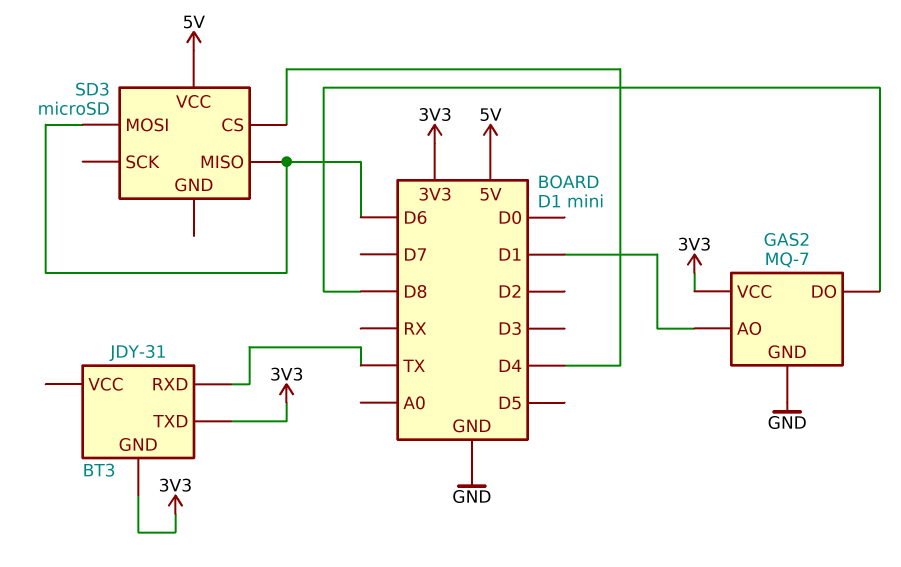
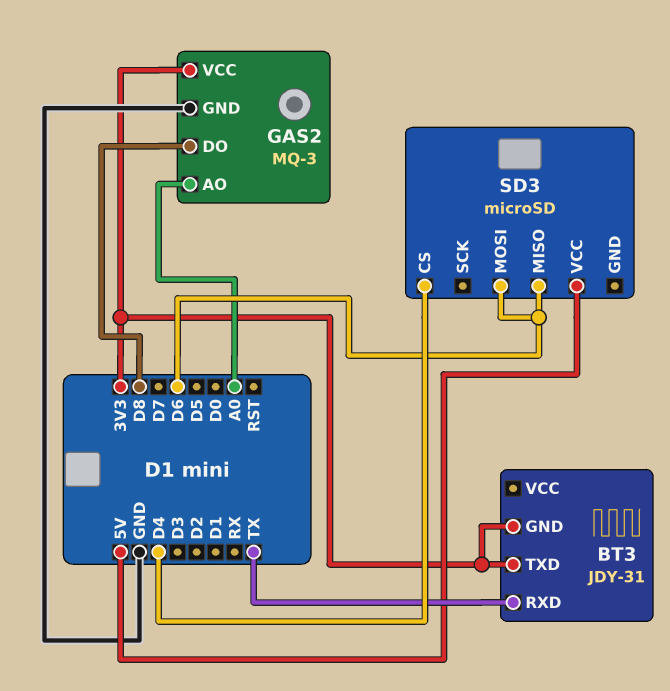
GAS2: MQ-7 -> MQ-3
GAS2 pin AO: D1 -> A0

